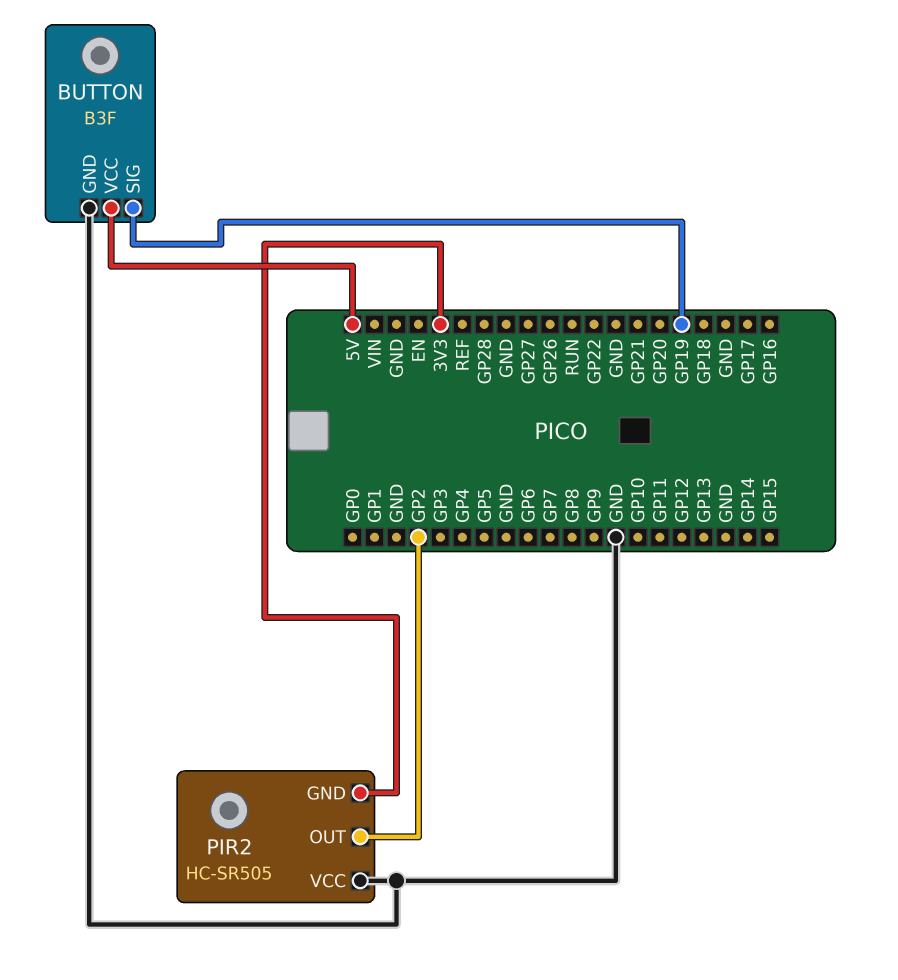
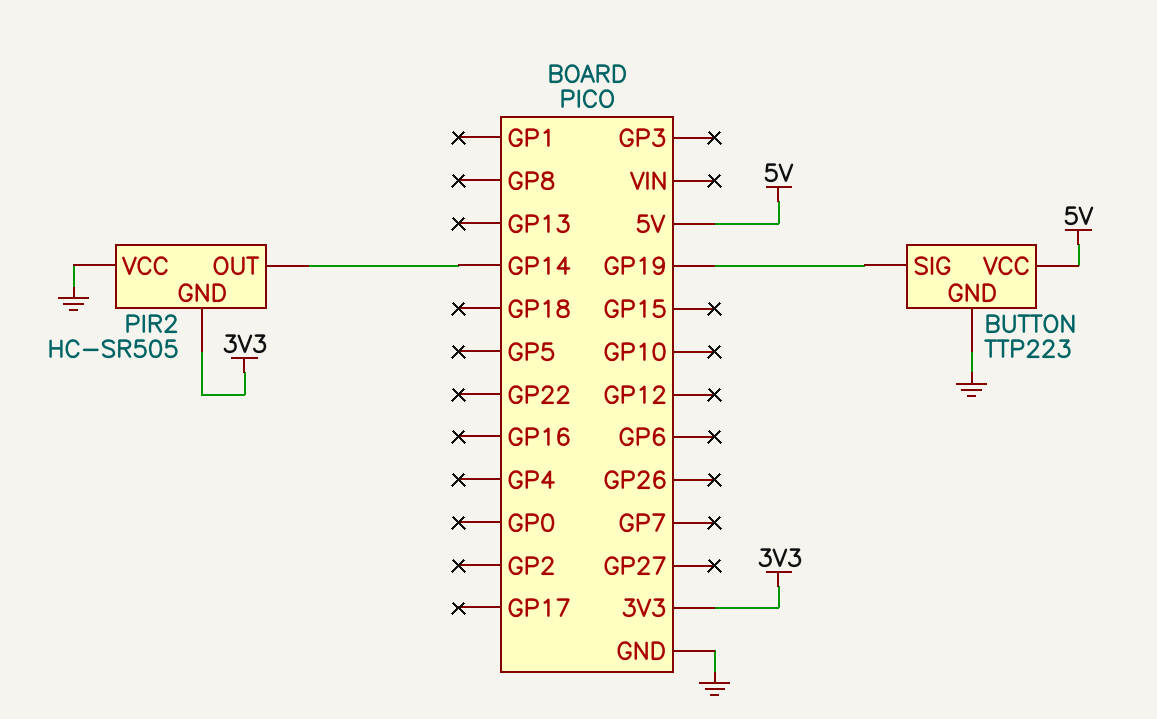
BUTTON: B3F -> TTP223
PIR2 pin OUT: GP2 -> GP14

